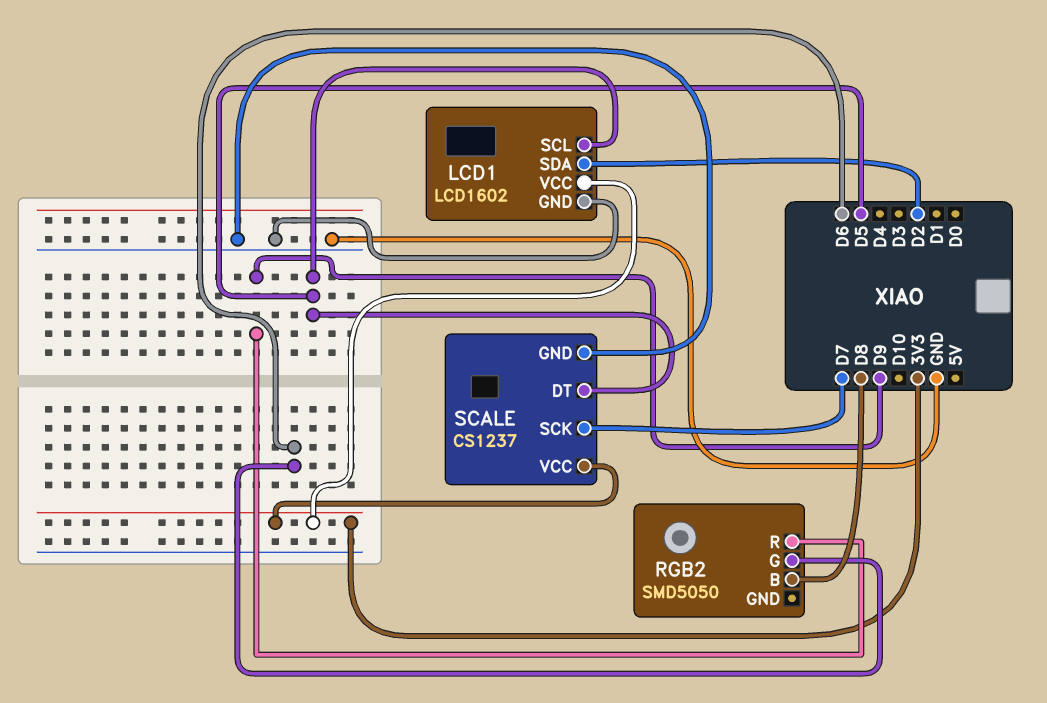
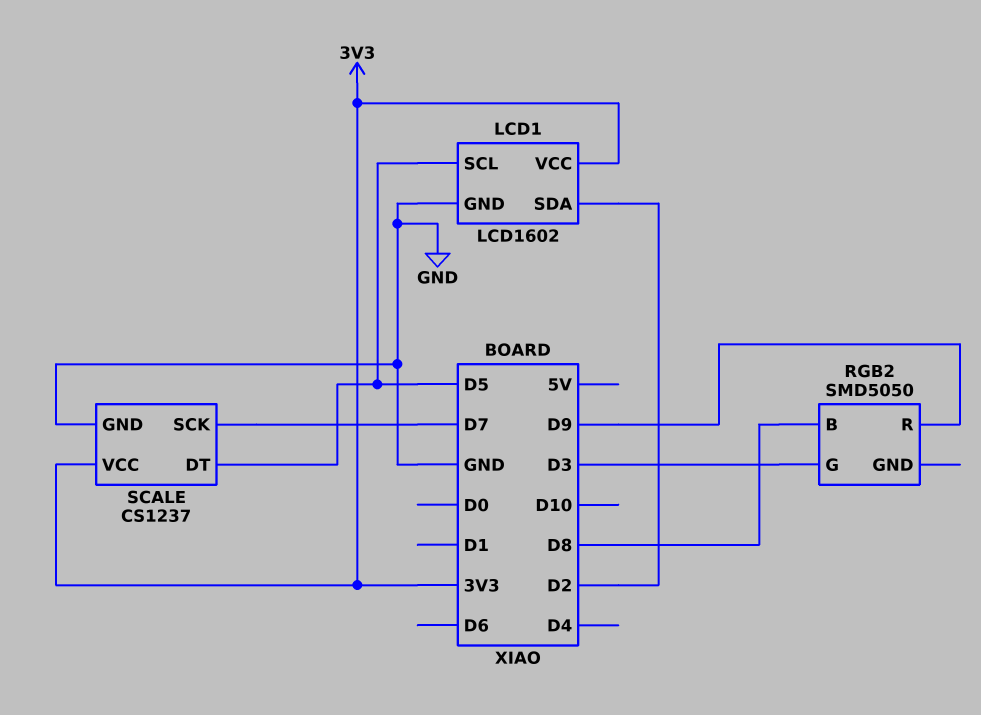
RGB2 pin G: D6 -> D3

